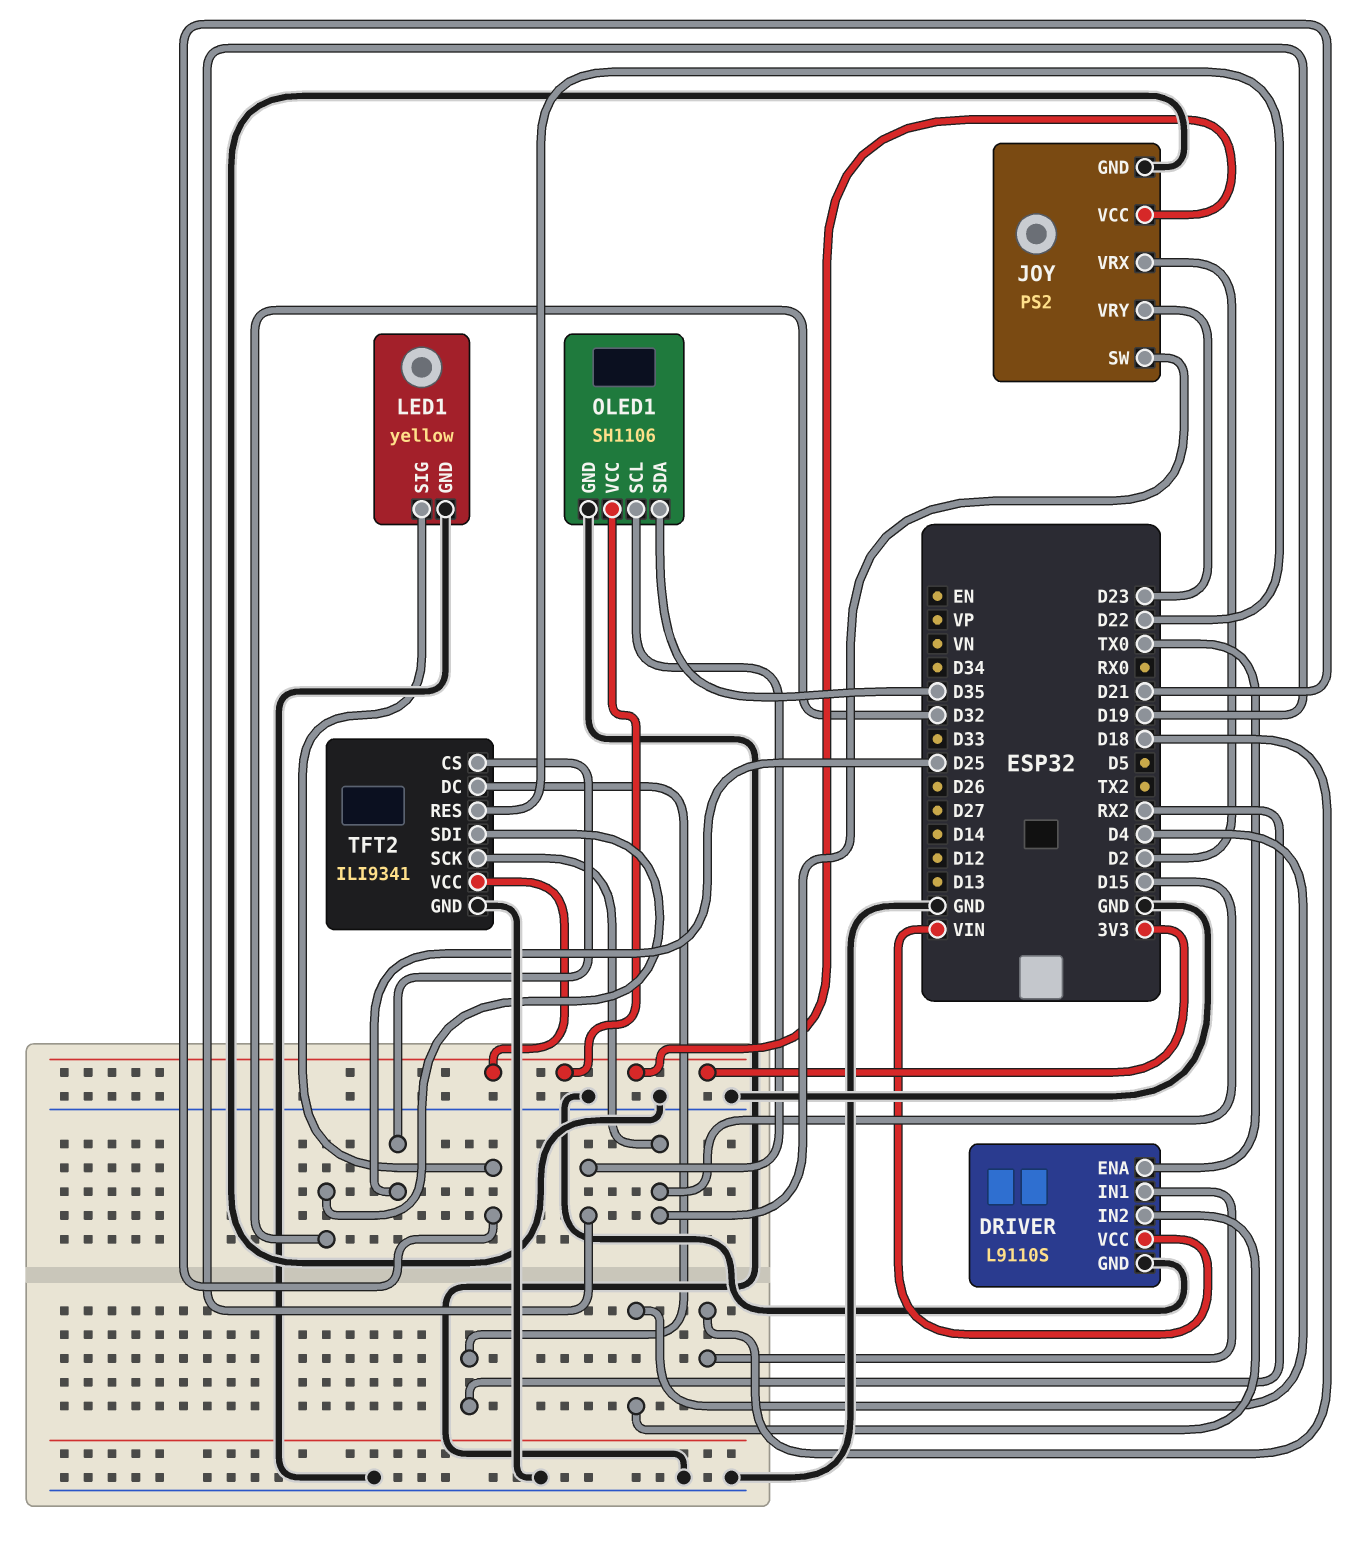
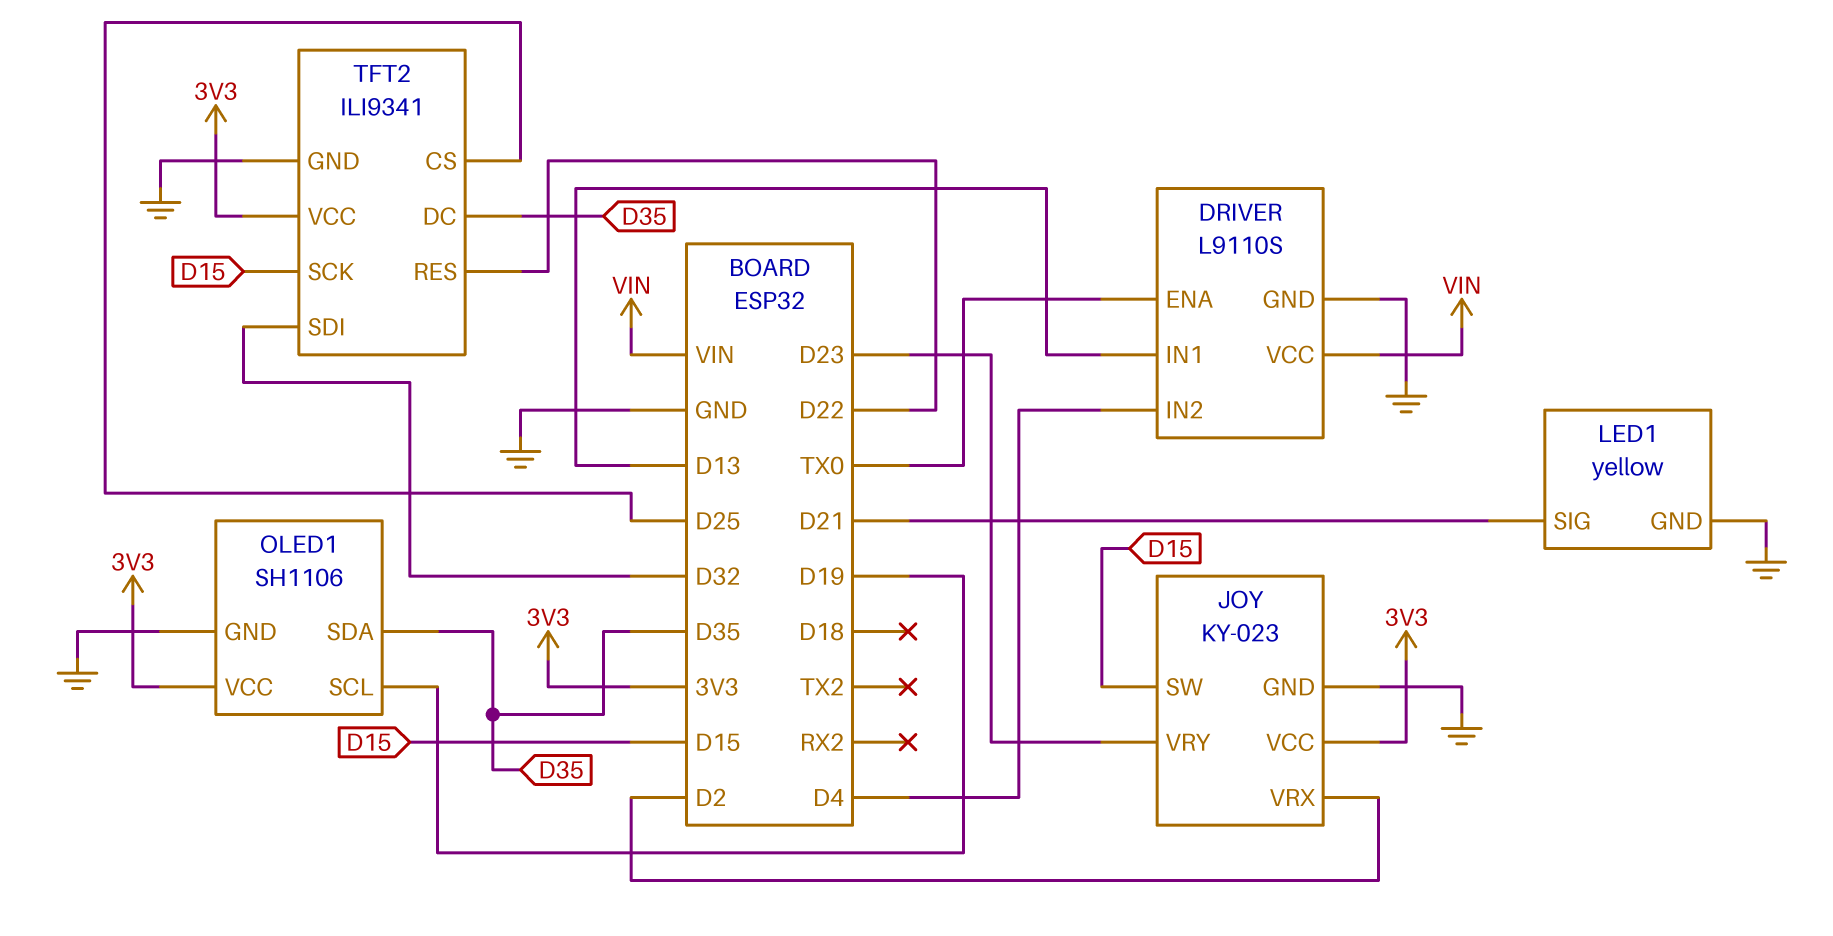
DRIVER pin IN1: D18 -> D13
JOY: PS2 -> KY-023
TFT2 pin DC: RX2 -> D35

